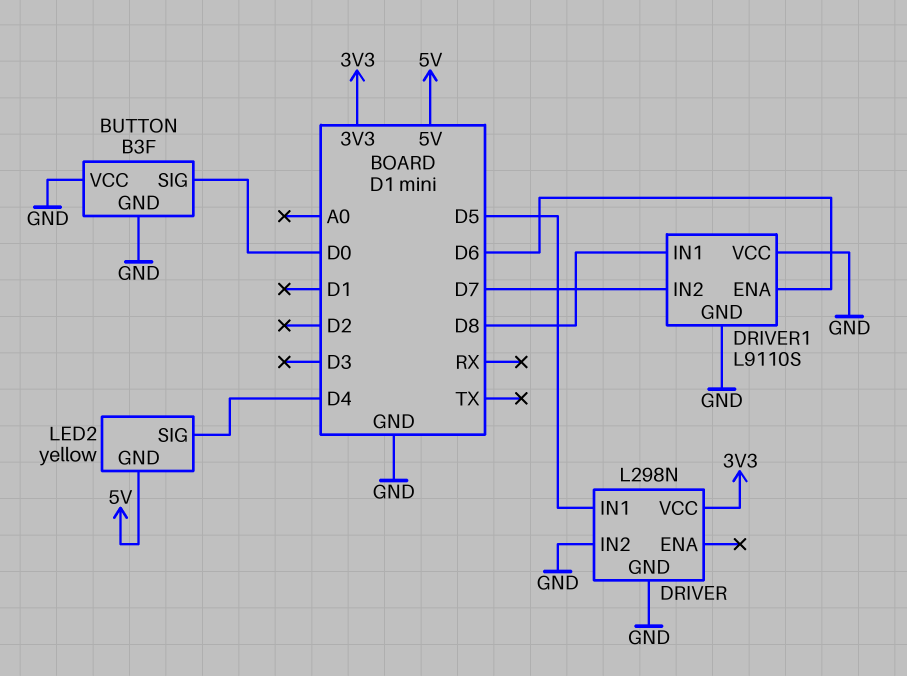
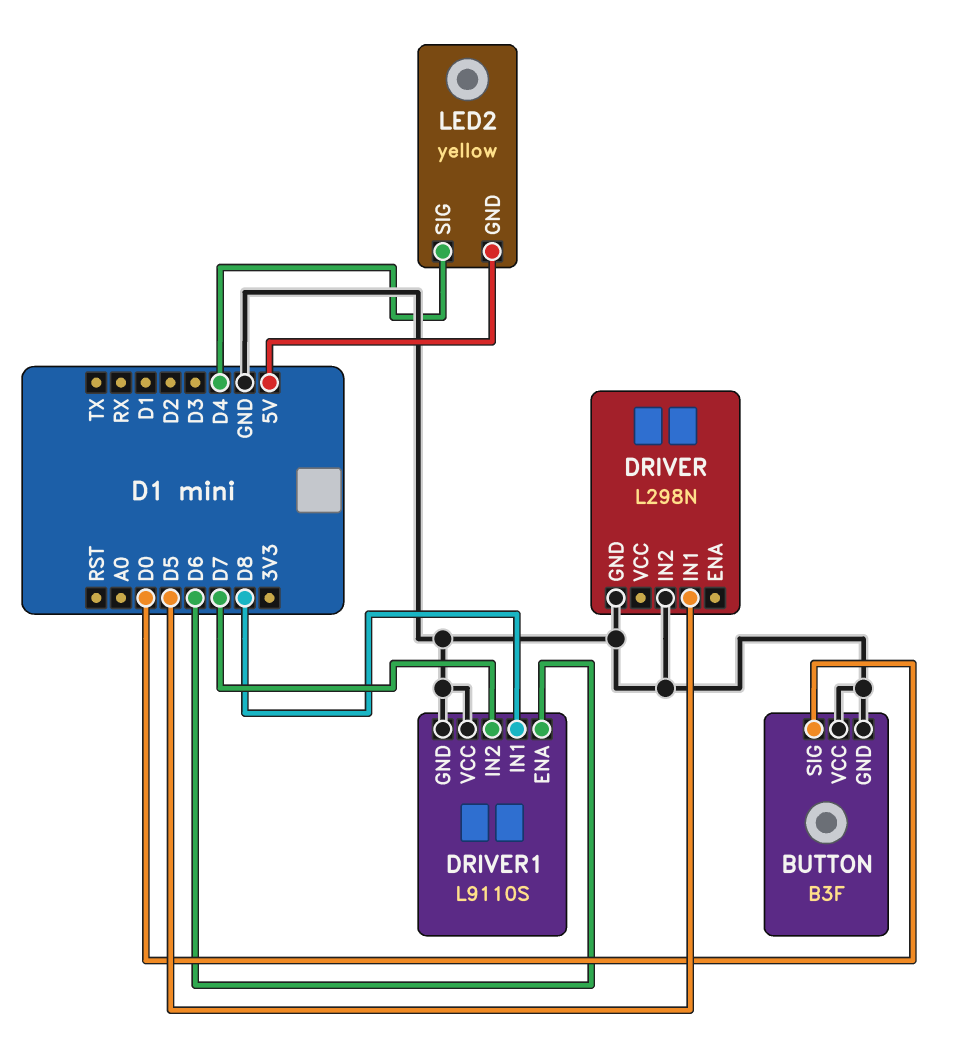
DRIVER pin VCC: 3V3 -> none

